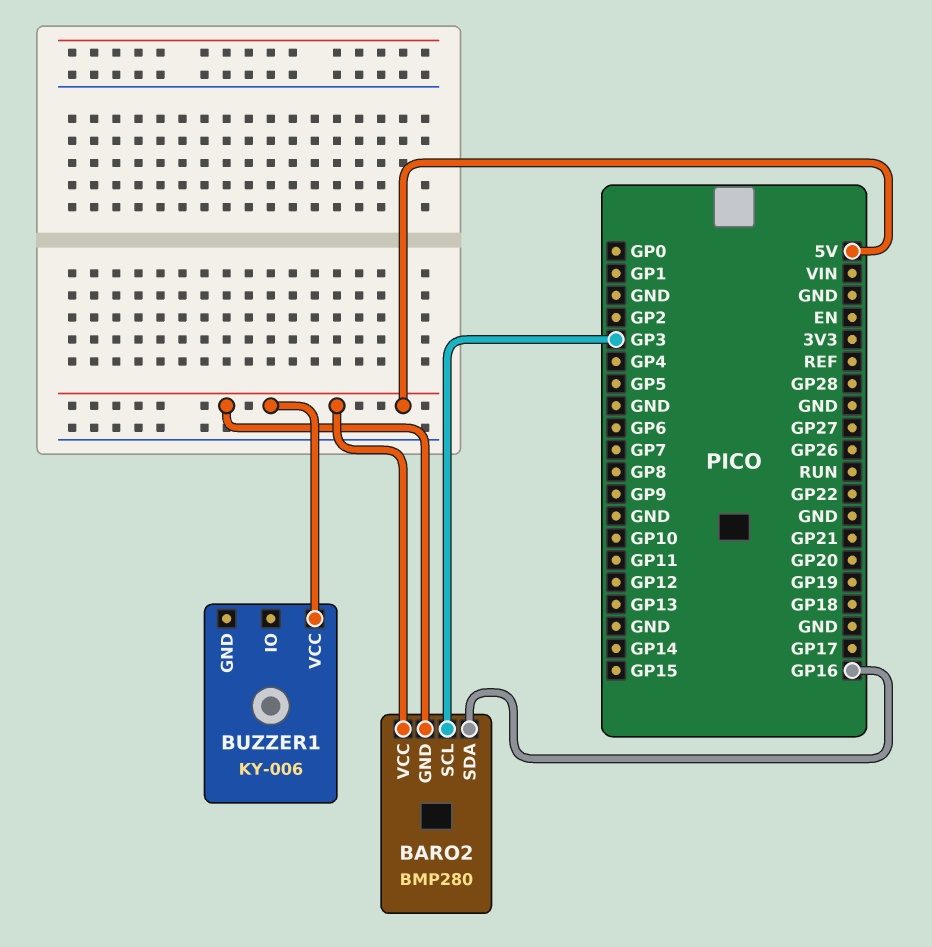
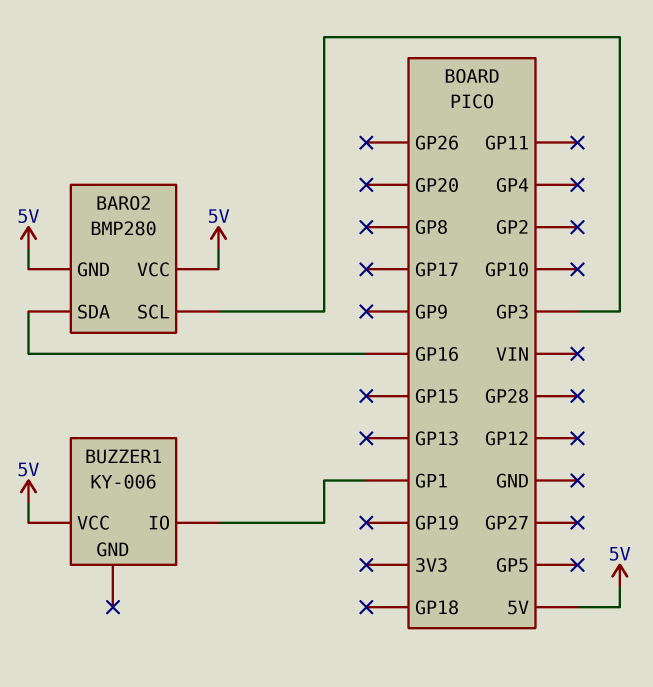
BUZZER1 pin IO: none -> GP1

